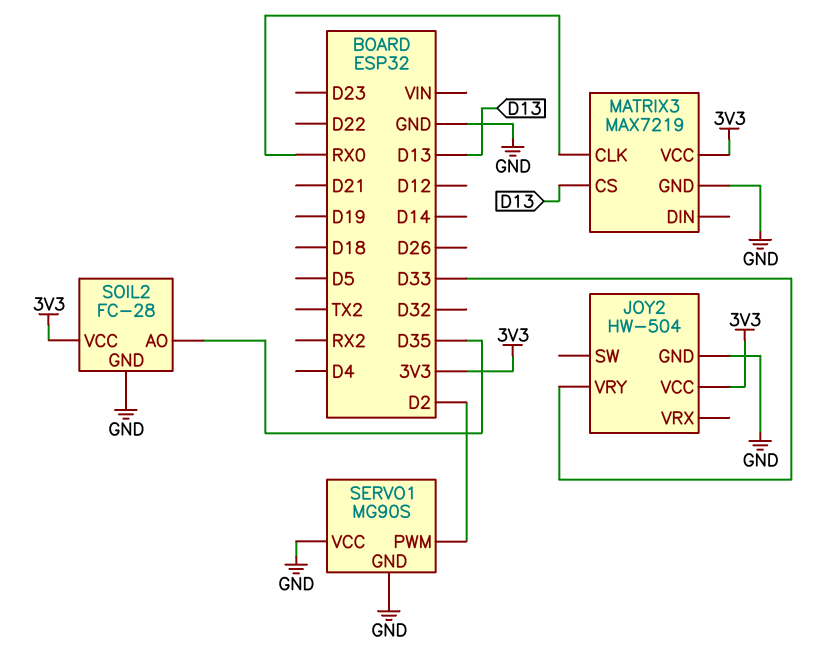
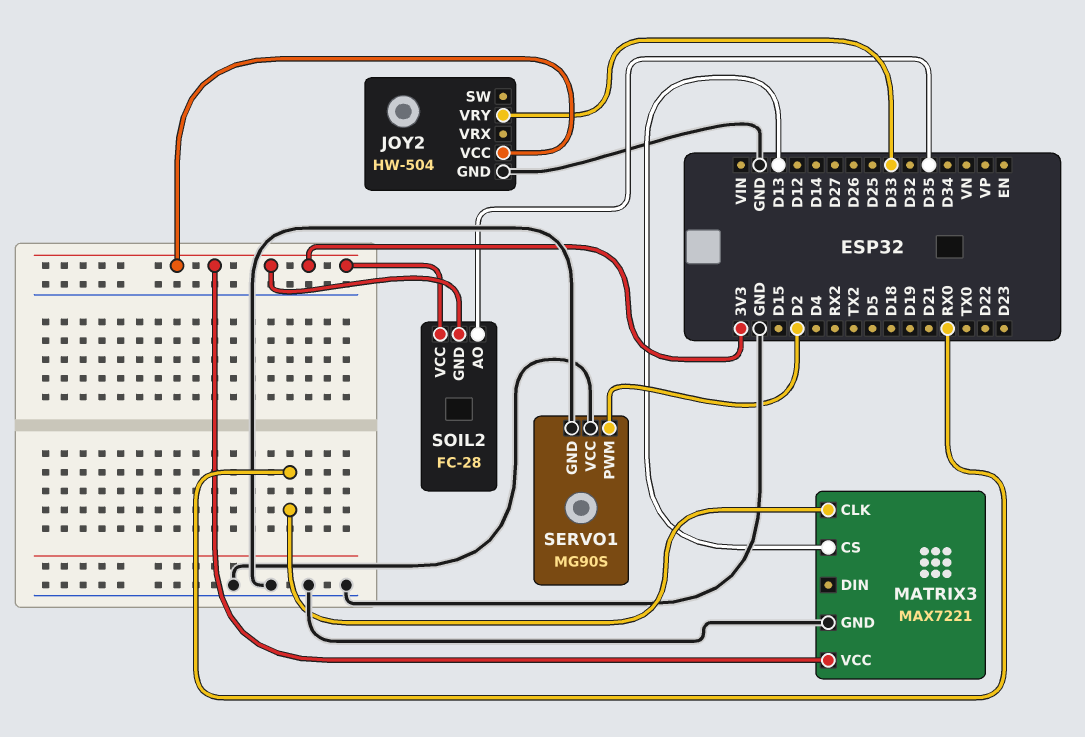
MATRIX3: MAX7219 -> MAX7221
SOIL2 pin GND: GND -> 3V3

